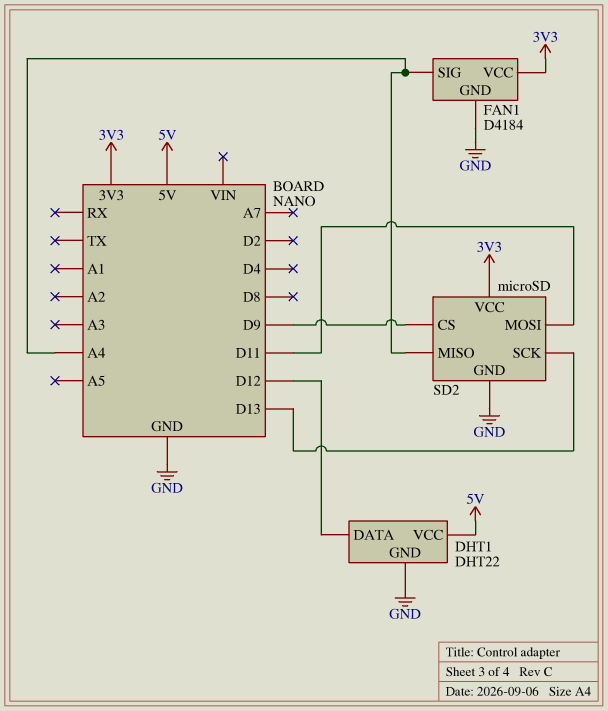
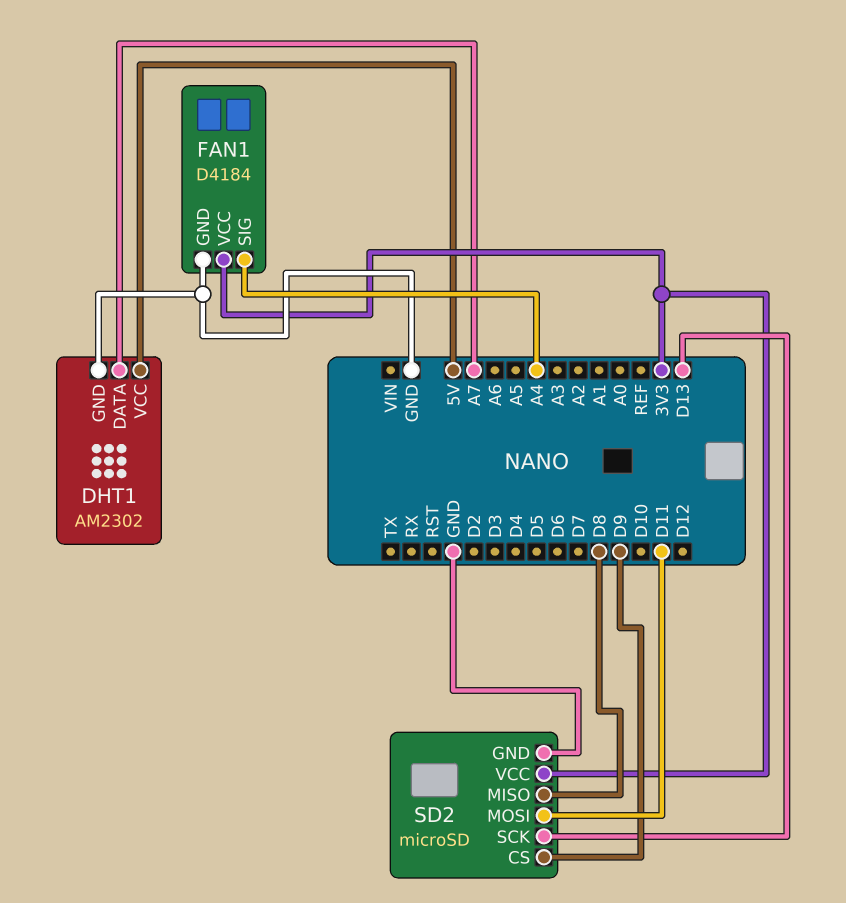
DHT1: DHT22 -> AM2302
DHT1 pin DATA: D12 -> A7
SD2 pin MISO: A4 -> D8

